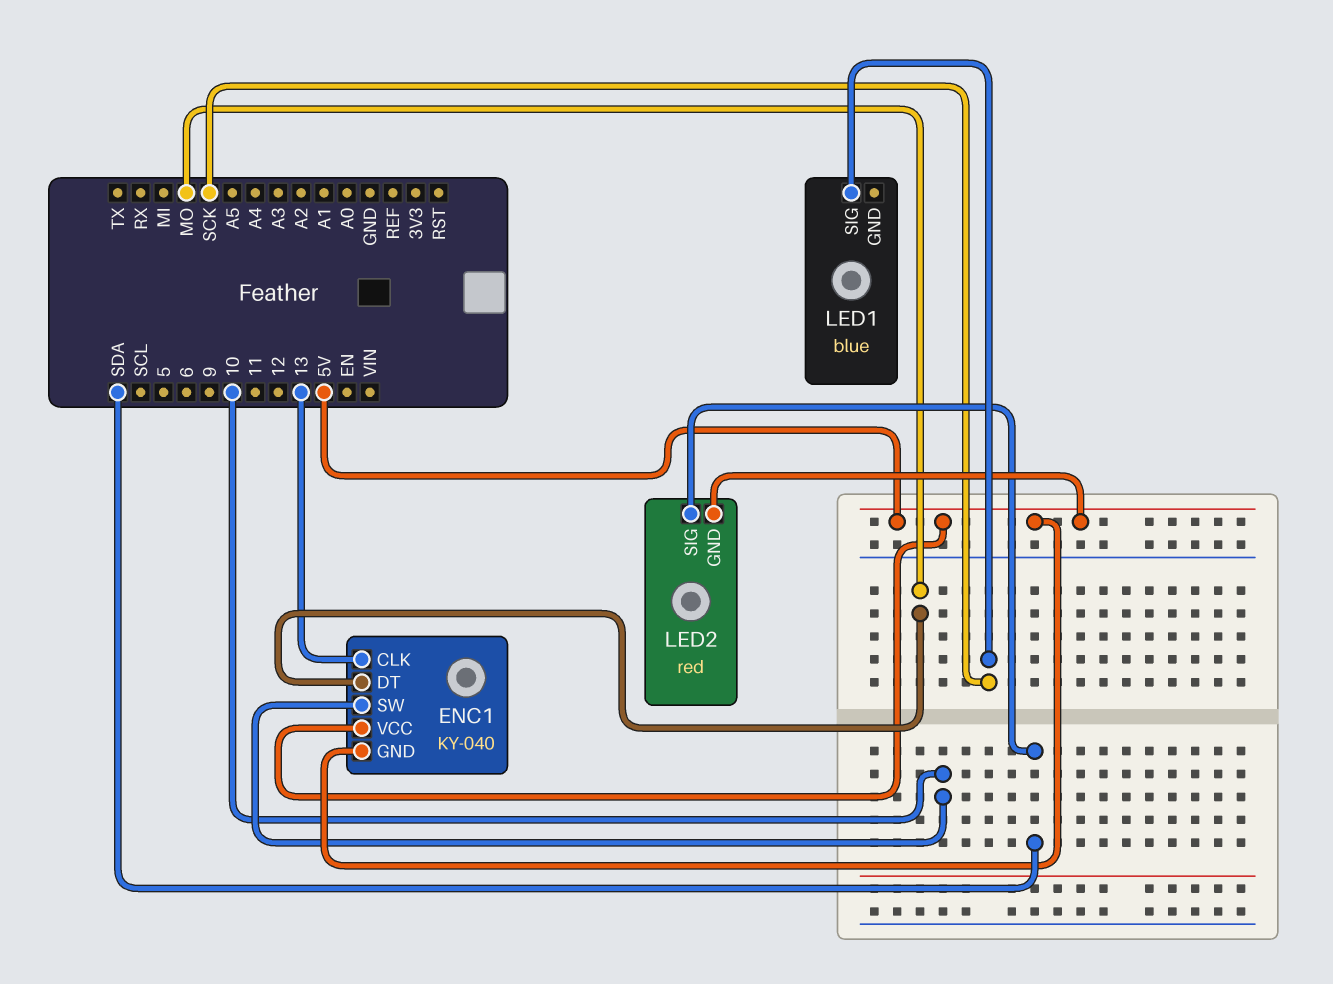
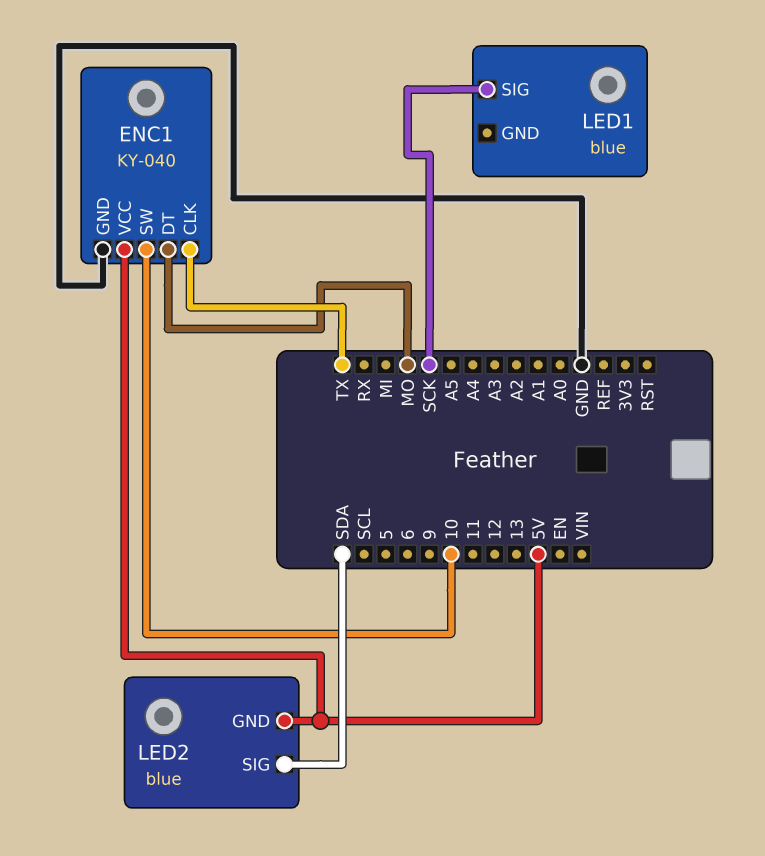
ENC1 pin CLK: 13 -> TX
ENC1 pin GND: 5V -> GND
LED2: red -> blue

